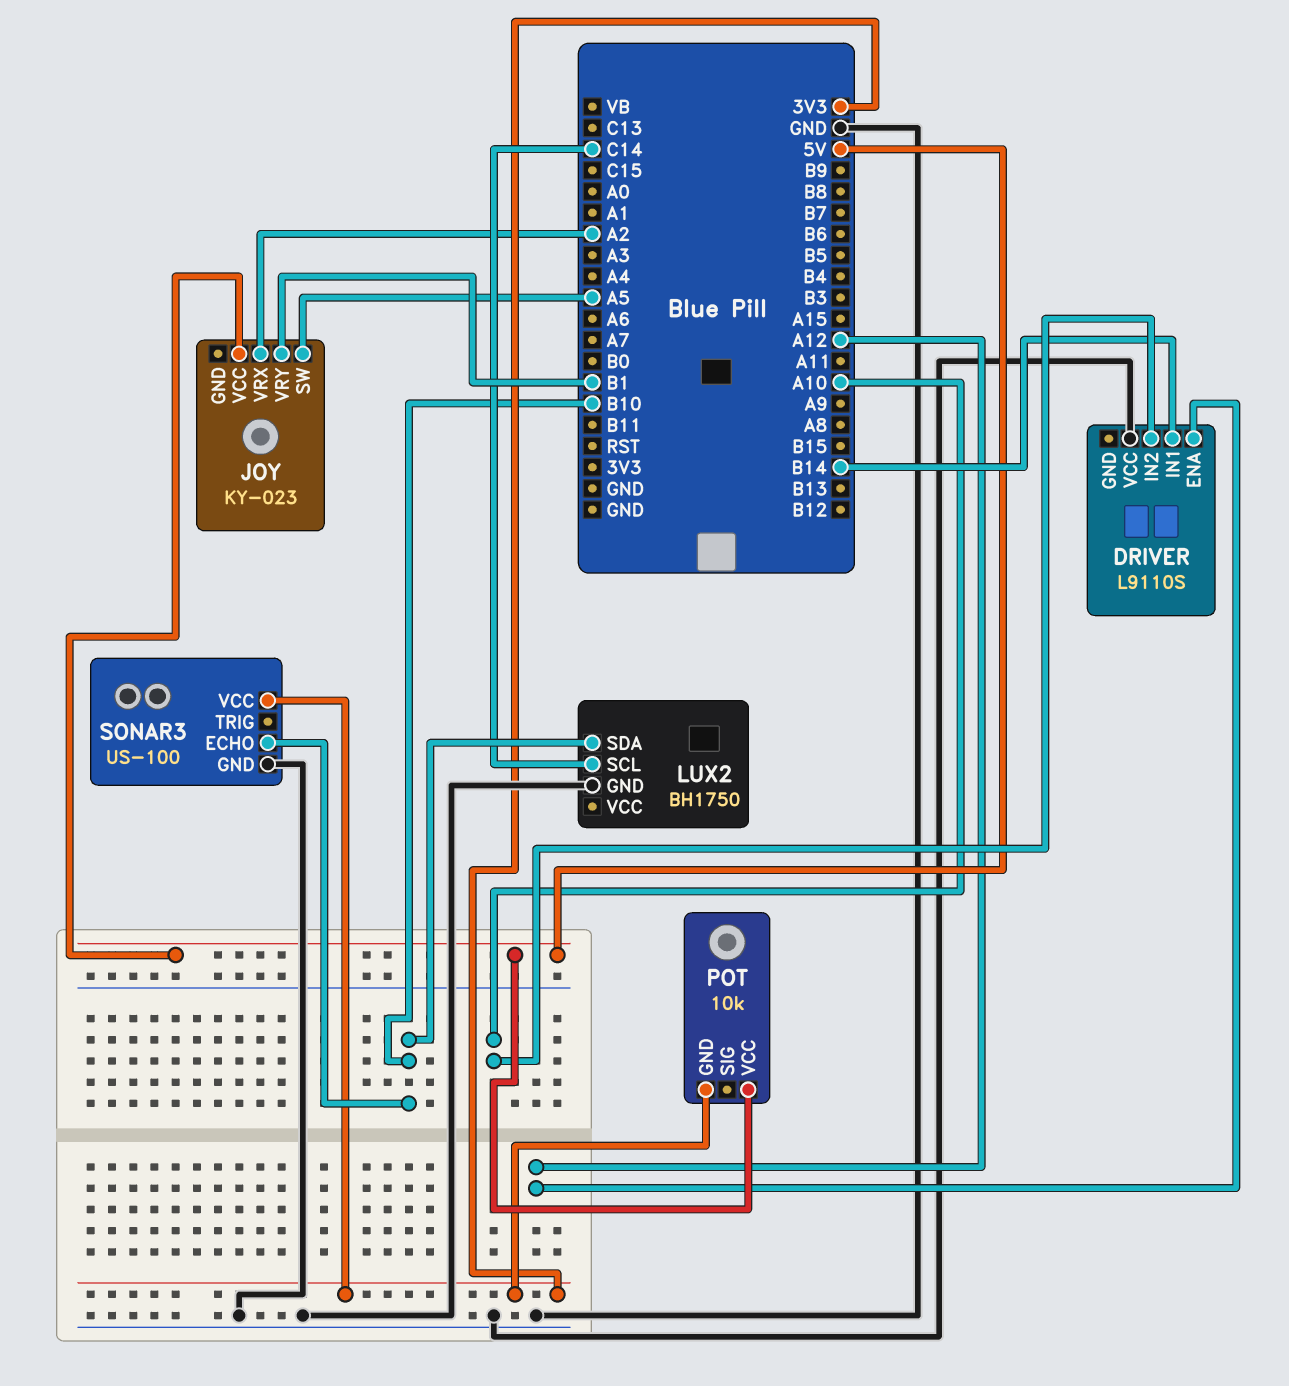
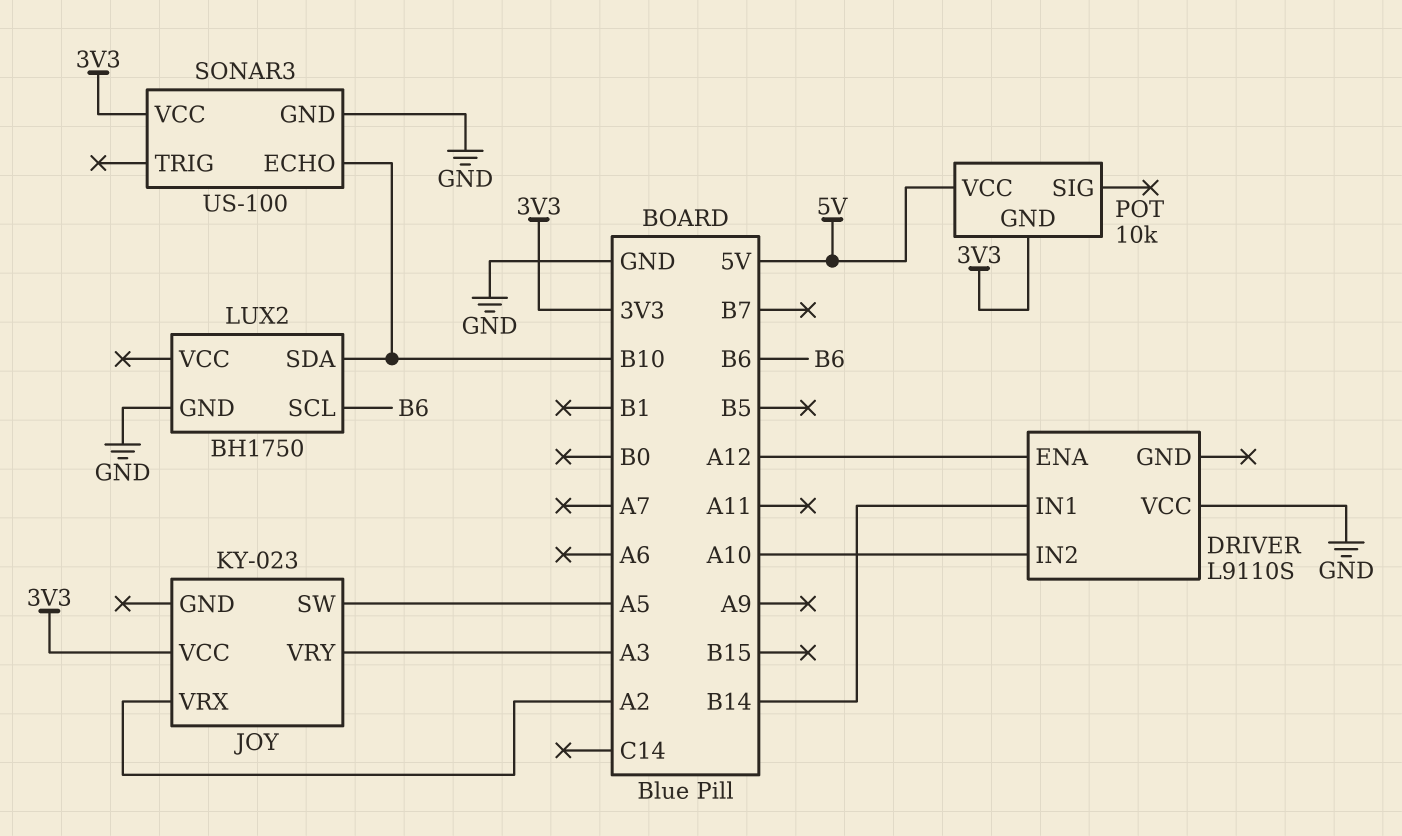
JOY pin VCC: 5V -> 3V3
JOY pin VRY: B1 -> A3
LUX2 pin SCL: C14 -> B6

